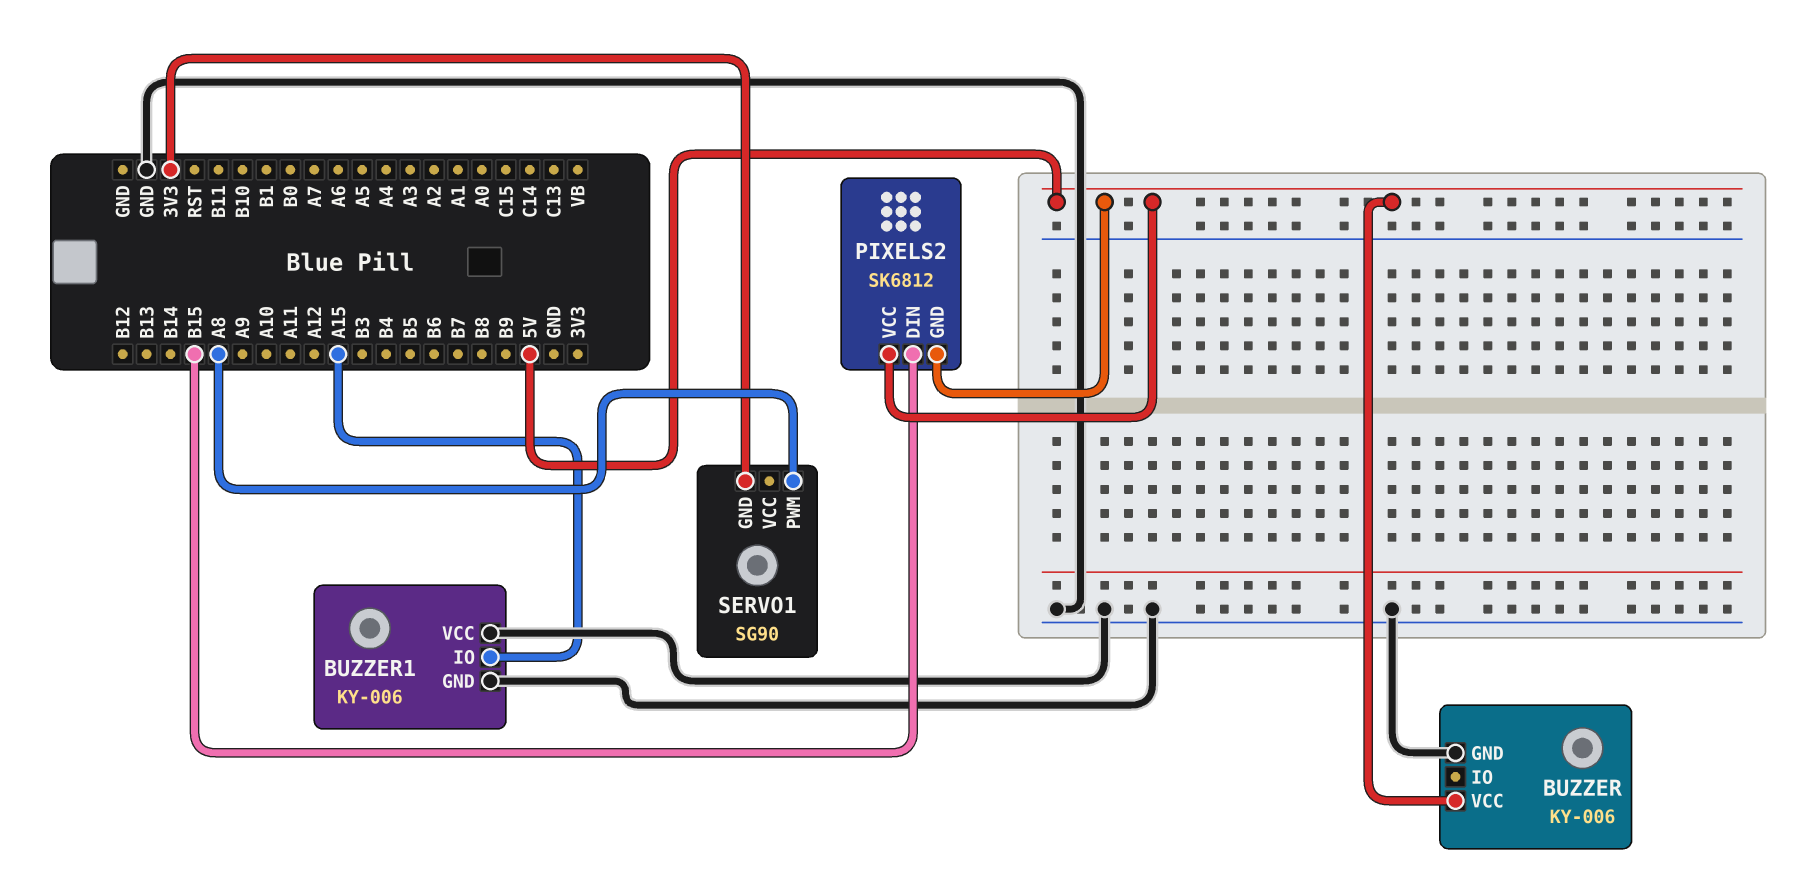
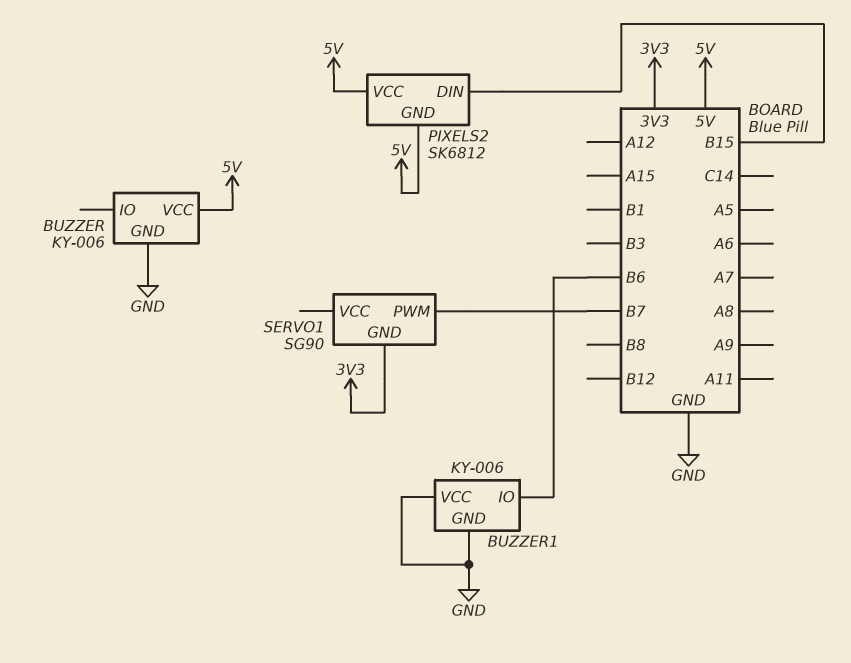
BUZZER1 pin IO: A15 -> B6
SERVO1 pin PWM: A8 -> B7

